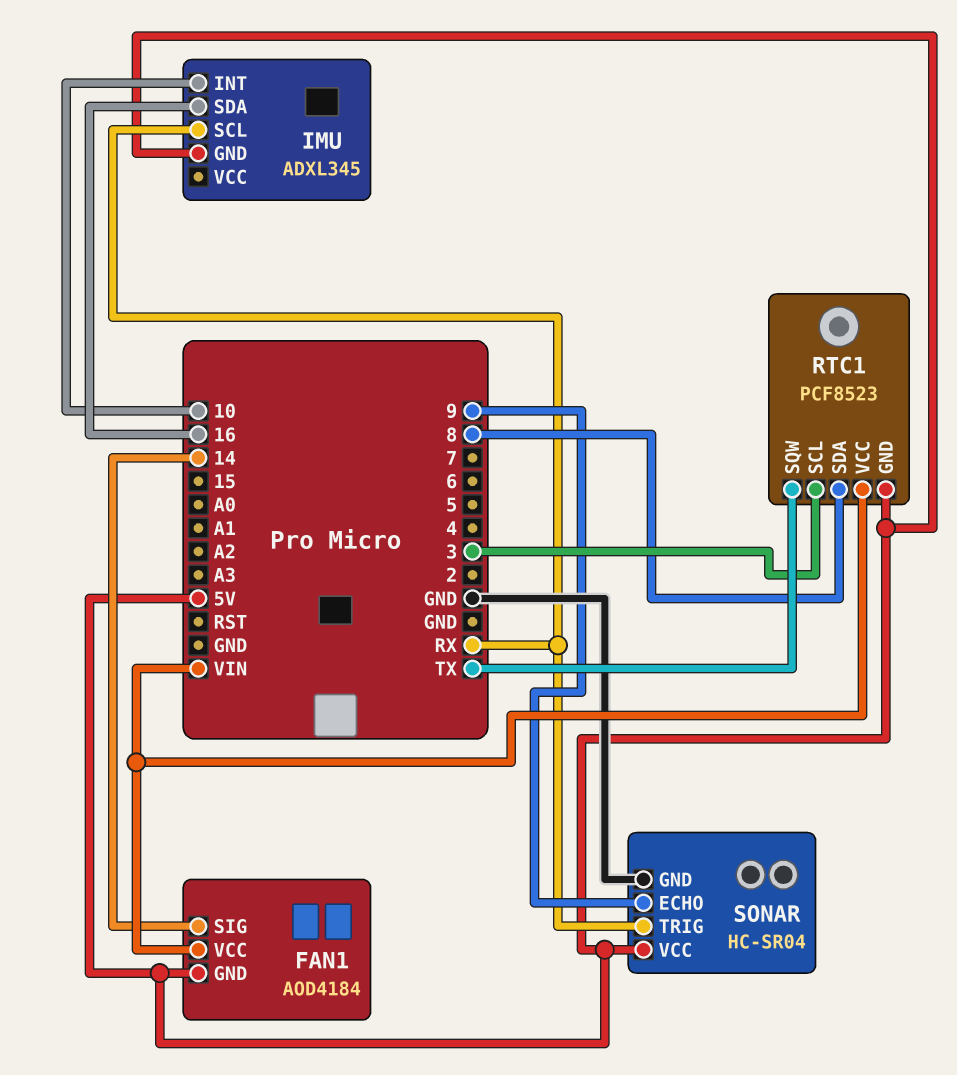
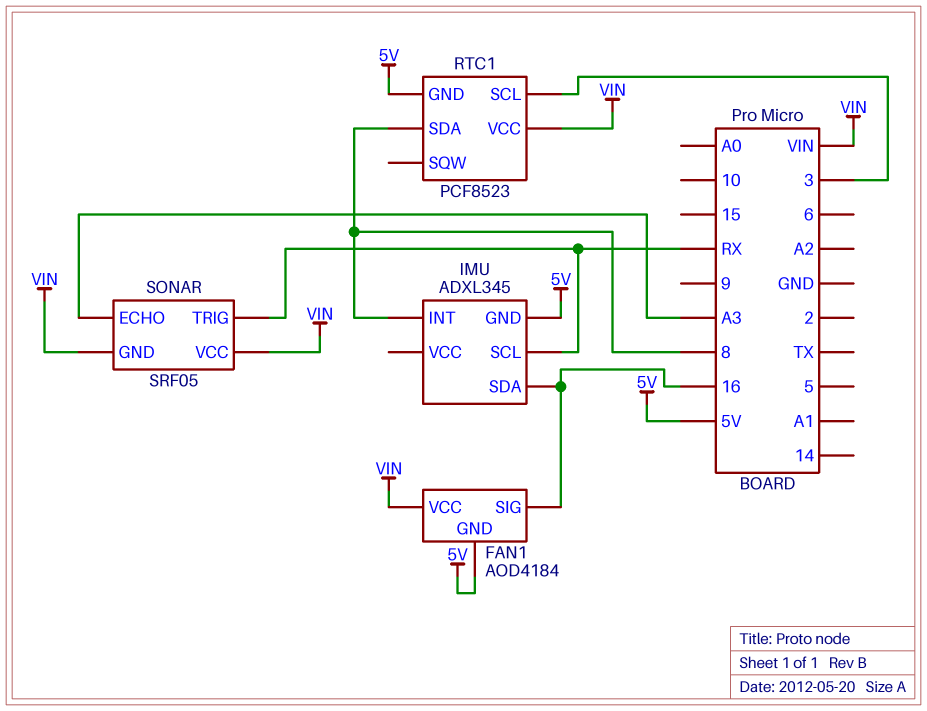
FAN1 pin SIG: 14 -> 16
IMU pin INT: 10 -> 8
RTC1 pin SQW: TX -> none
SONAR: HC-SR04 -> SRF05
SONAR pin ECHO: 9 -> A3
SONAR pin GND: GND -> VIN
SONAR pin VCC: 5V -> VIN

